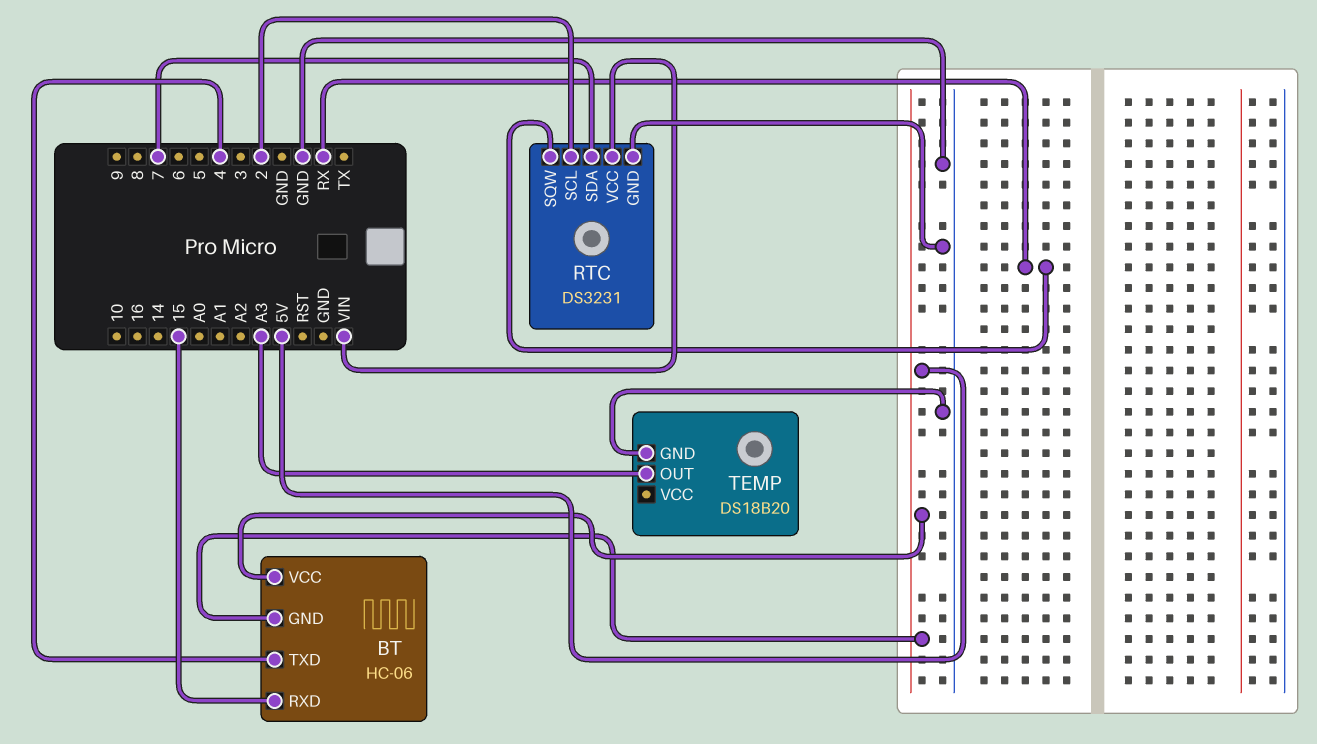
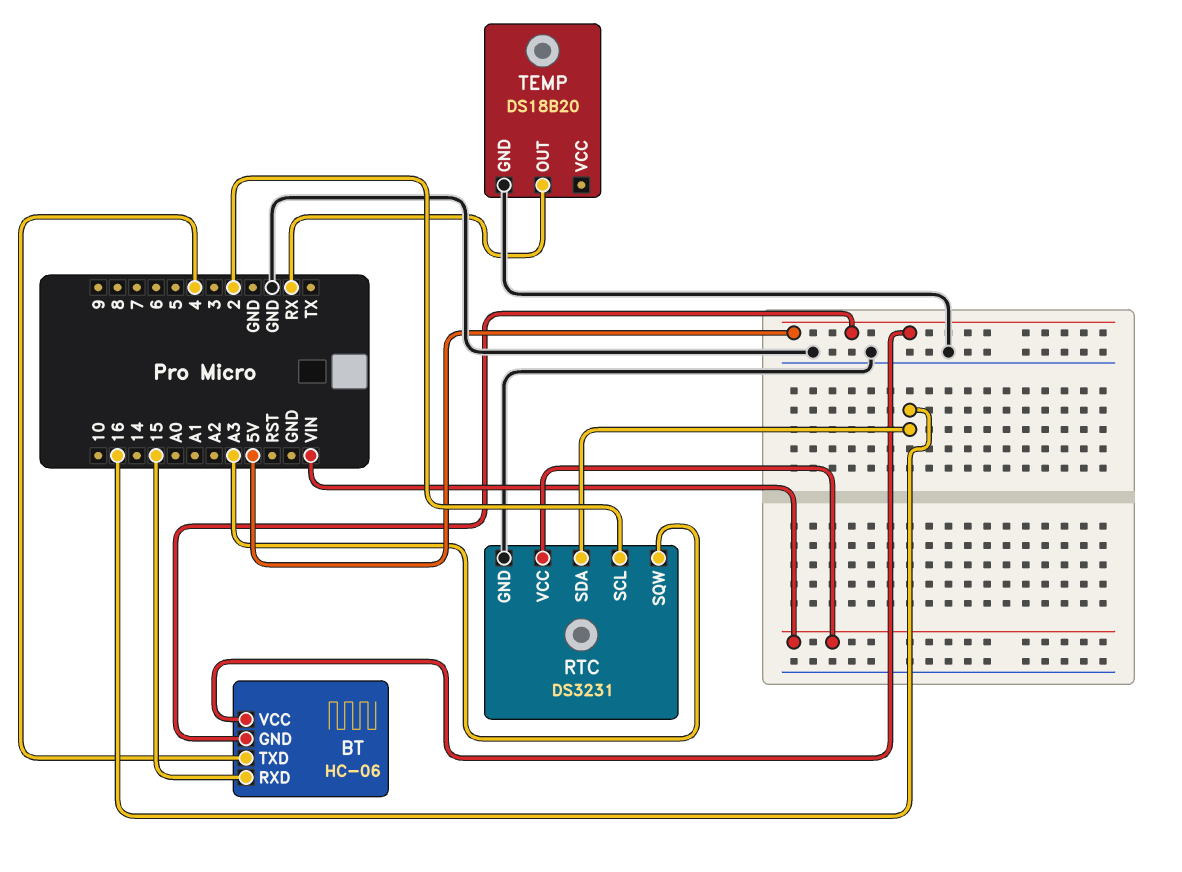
RTC pin SDA: 7 -> 16
RTC pin SQW: RX -> A3
TEMP pin OUT: A3 -> RX

